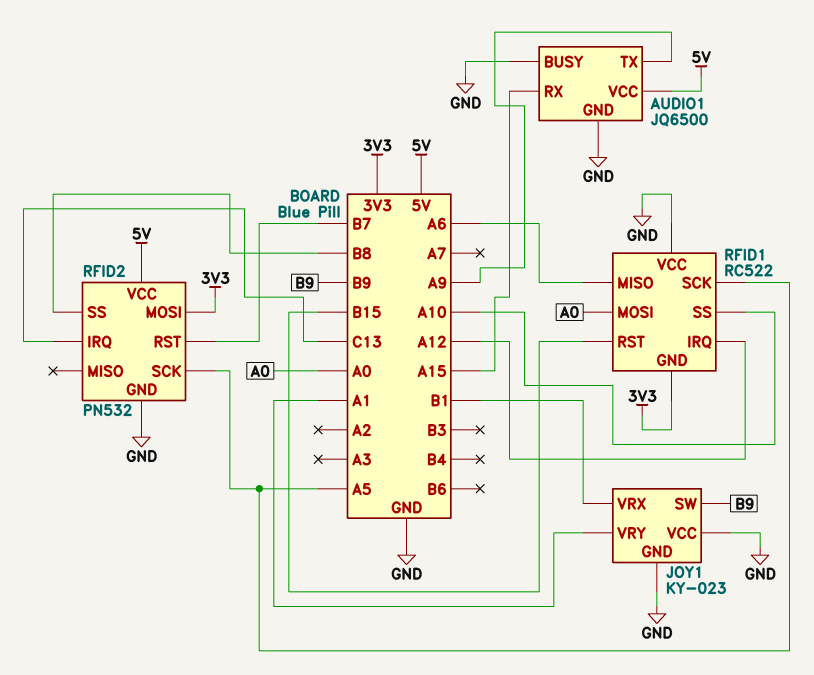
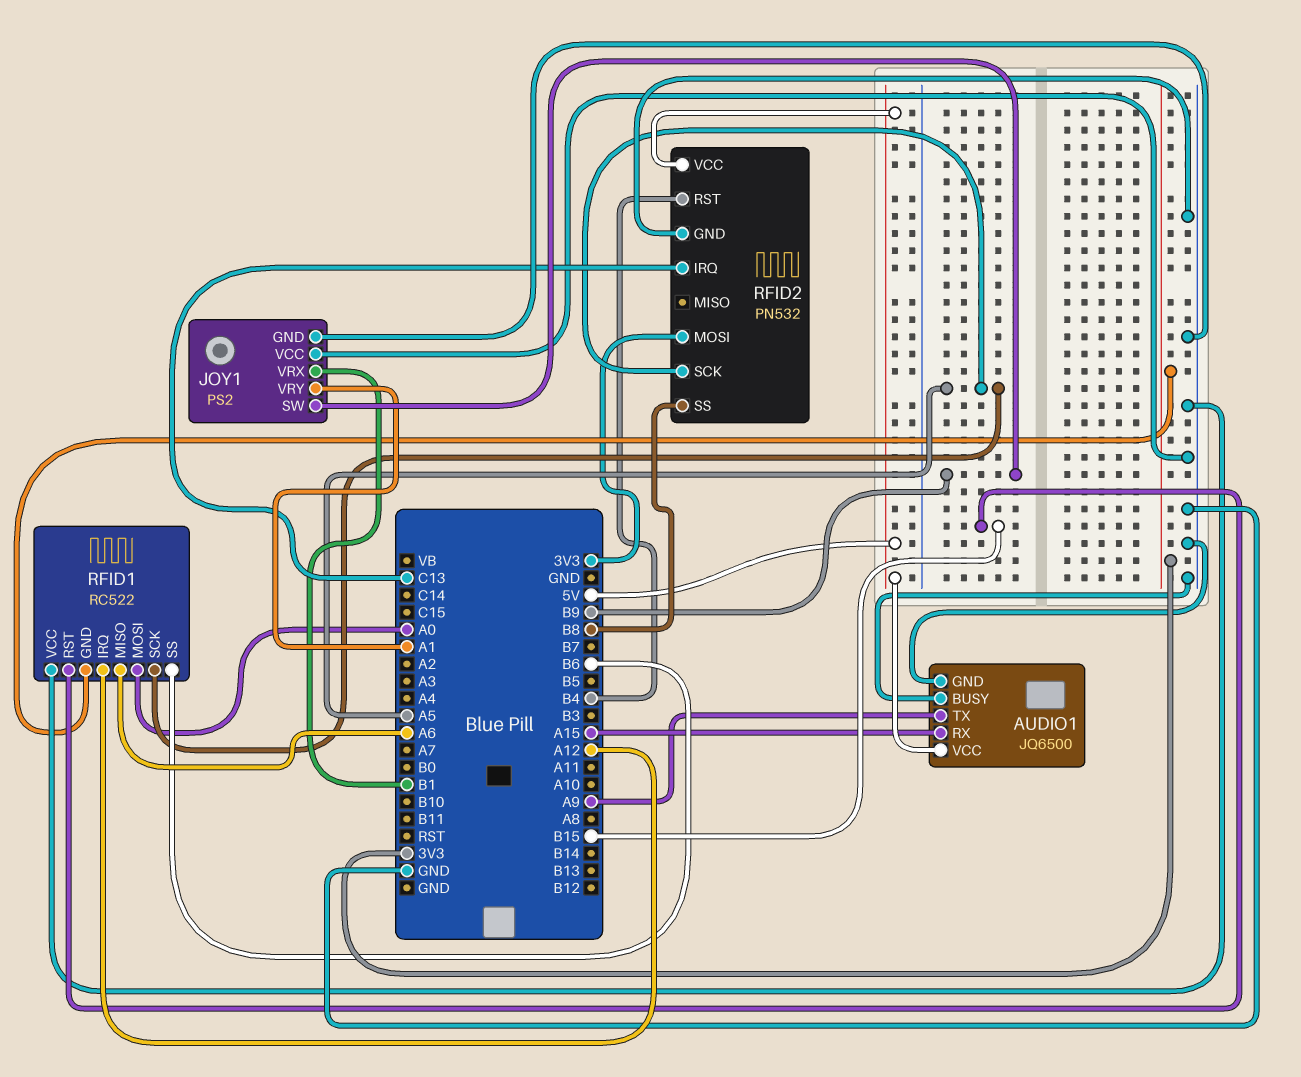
JOY1: KY-023 -> PS2
RFID1 pin SS: A10 -> B6
RFID2 pin RST: B7 -> B4

